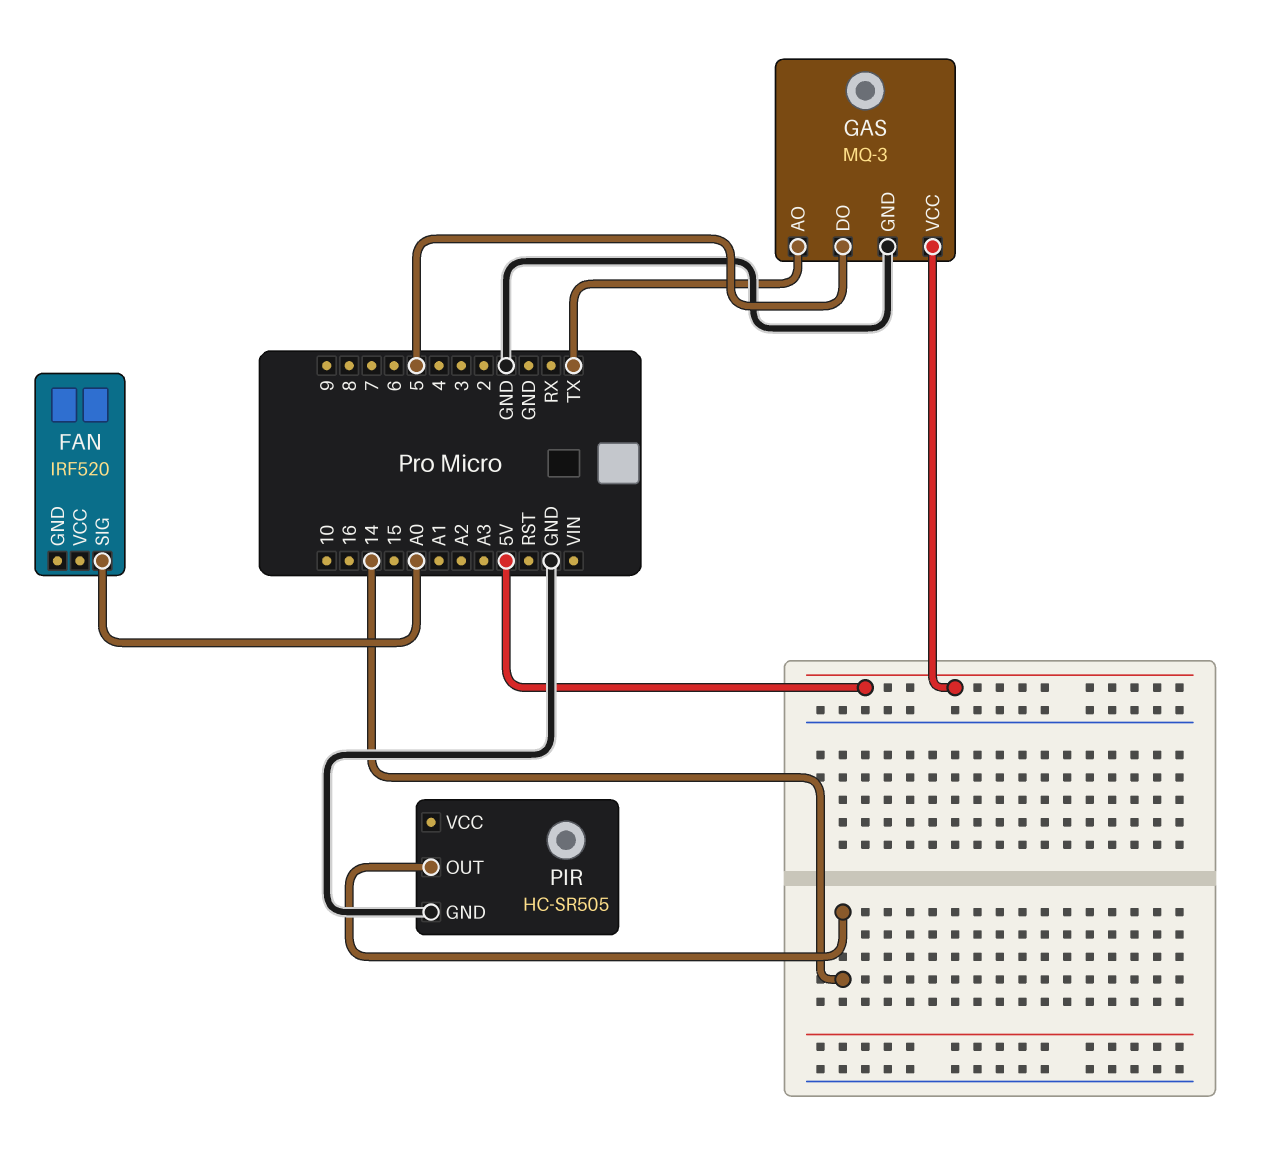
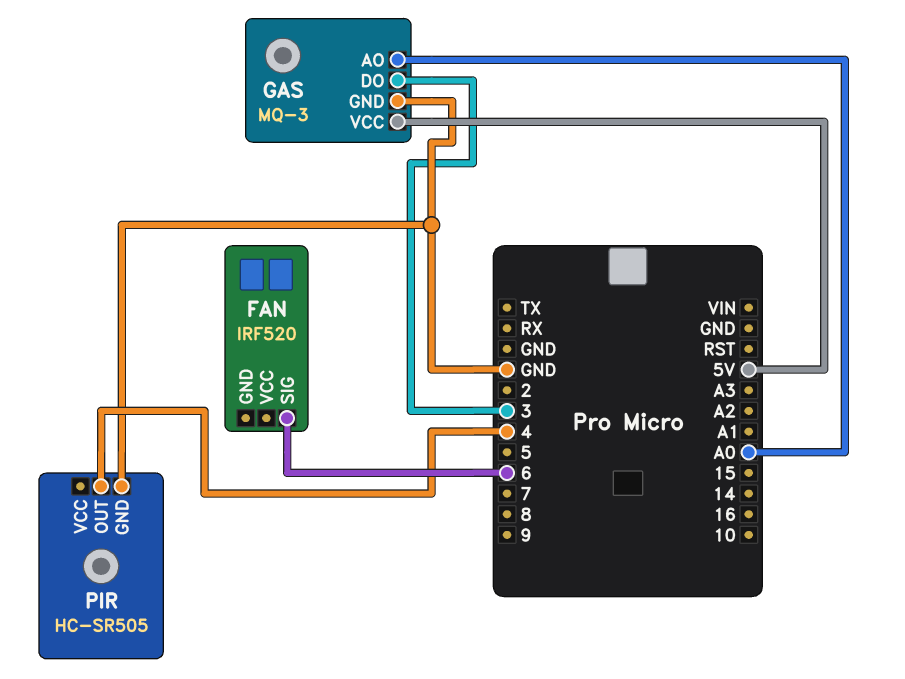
FAN pin SIG: A0 -> 6
GAS pin AO: TX -> A0
GAS pin DO: 5 -> 3
PIR pin OUT: 14 -> 4

